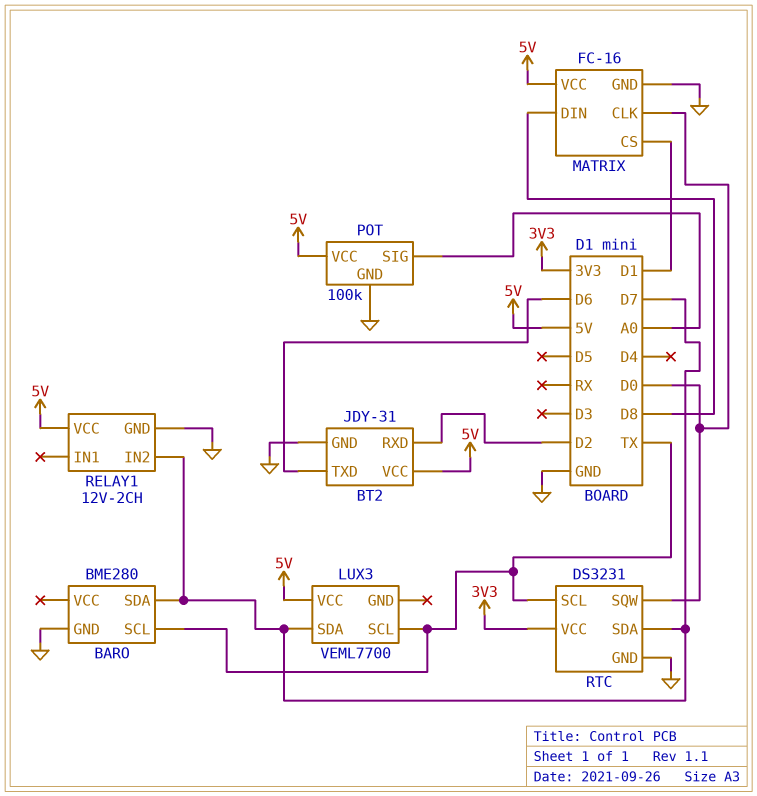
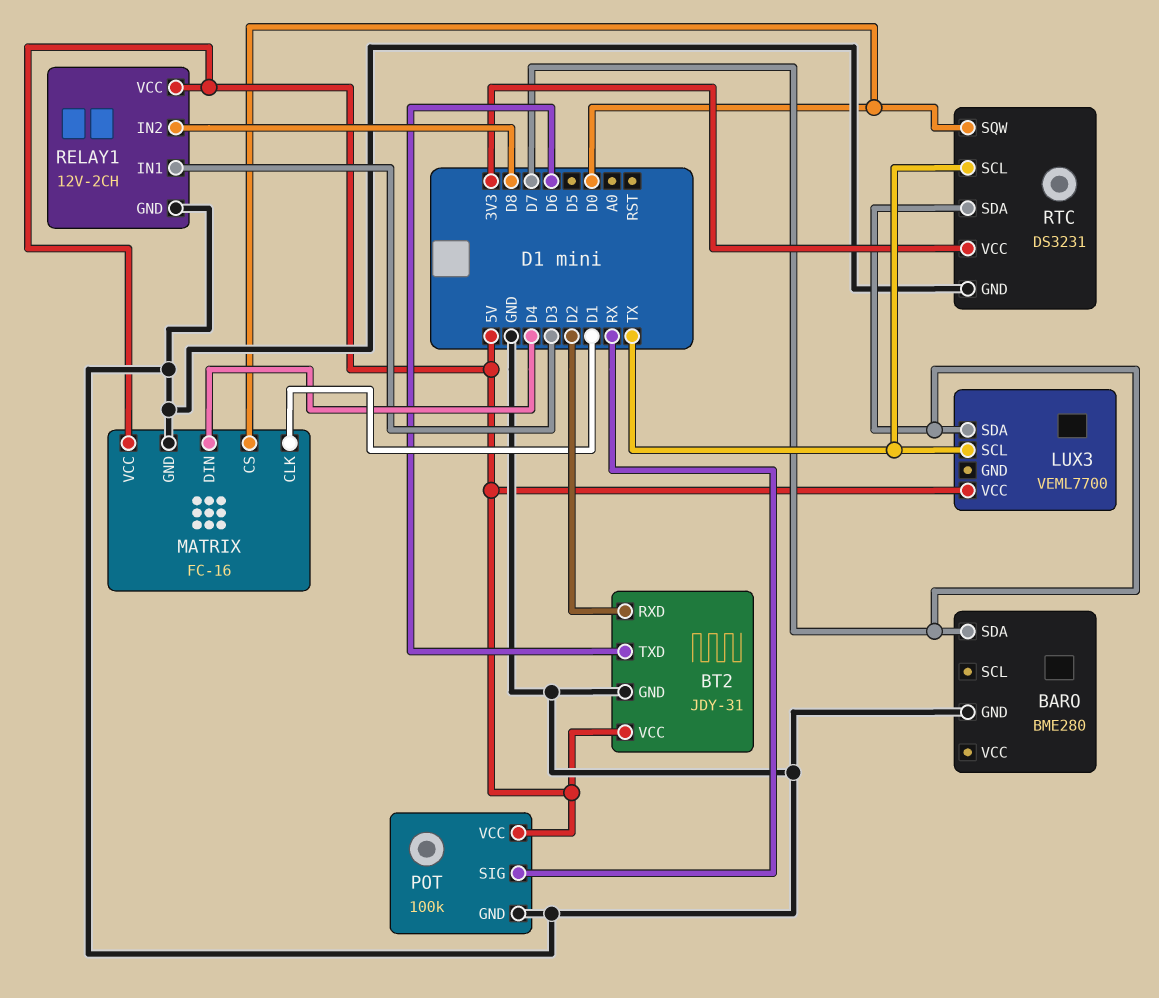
BARO pin SCL: TX -> none
MATRIX pin CLK: D0 -> D1
MATRIX pin CS: D1 -> D0
MATRIX pin DIN: D8 -> D4
POT pin SIG: A0 -> RX
RELAY1 pin IN1: none -> D3
RELAY1 pin IN2: D7 -> D8

